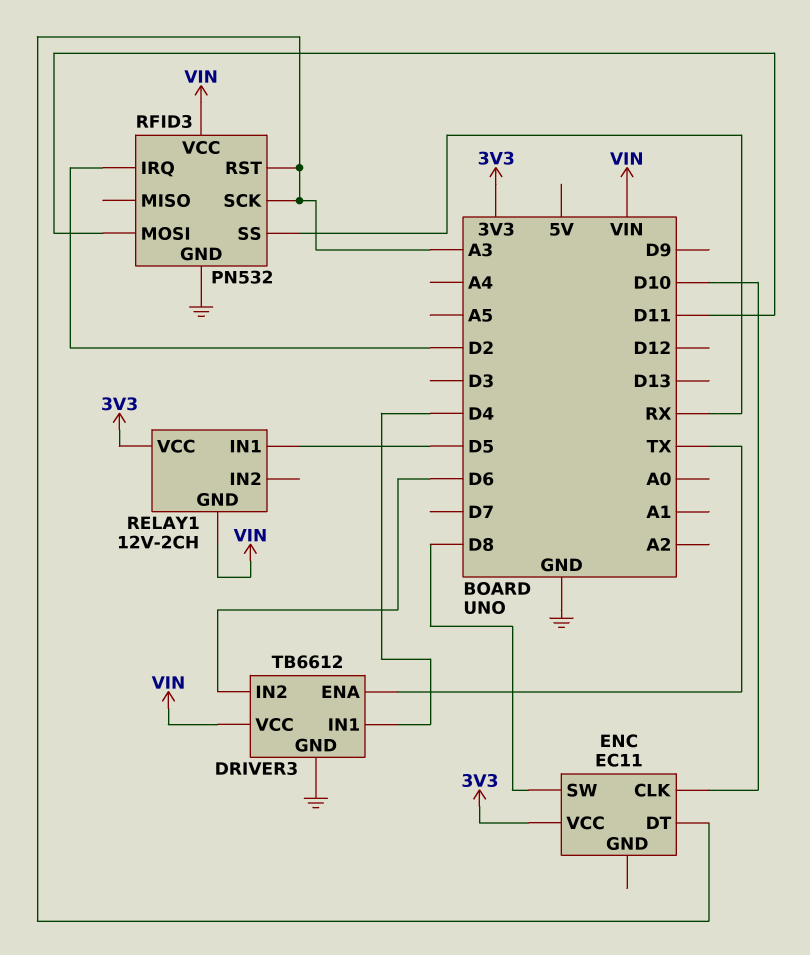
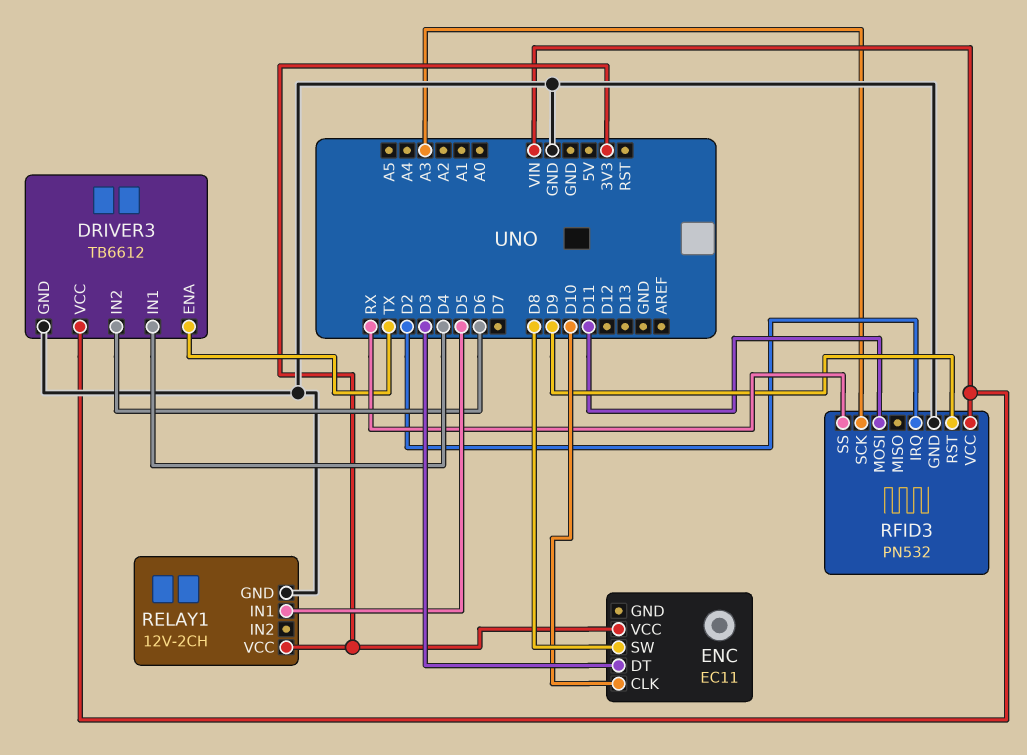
ENC pin DT: A3 -> D3
RELAY1 pin GND: VIN -> GND
RFID3 pin RST: A3 -> D9

